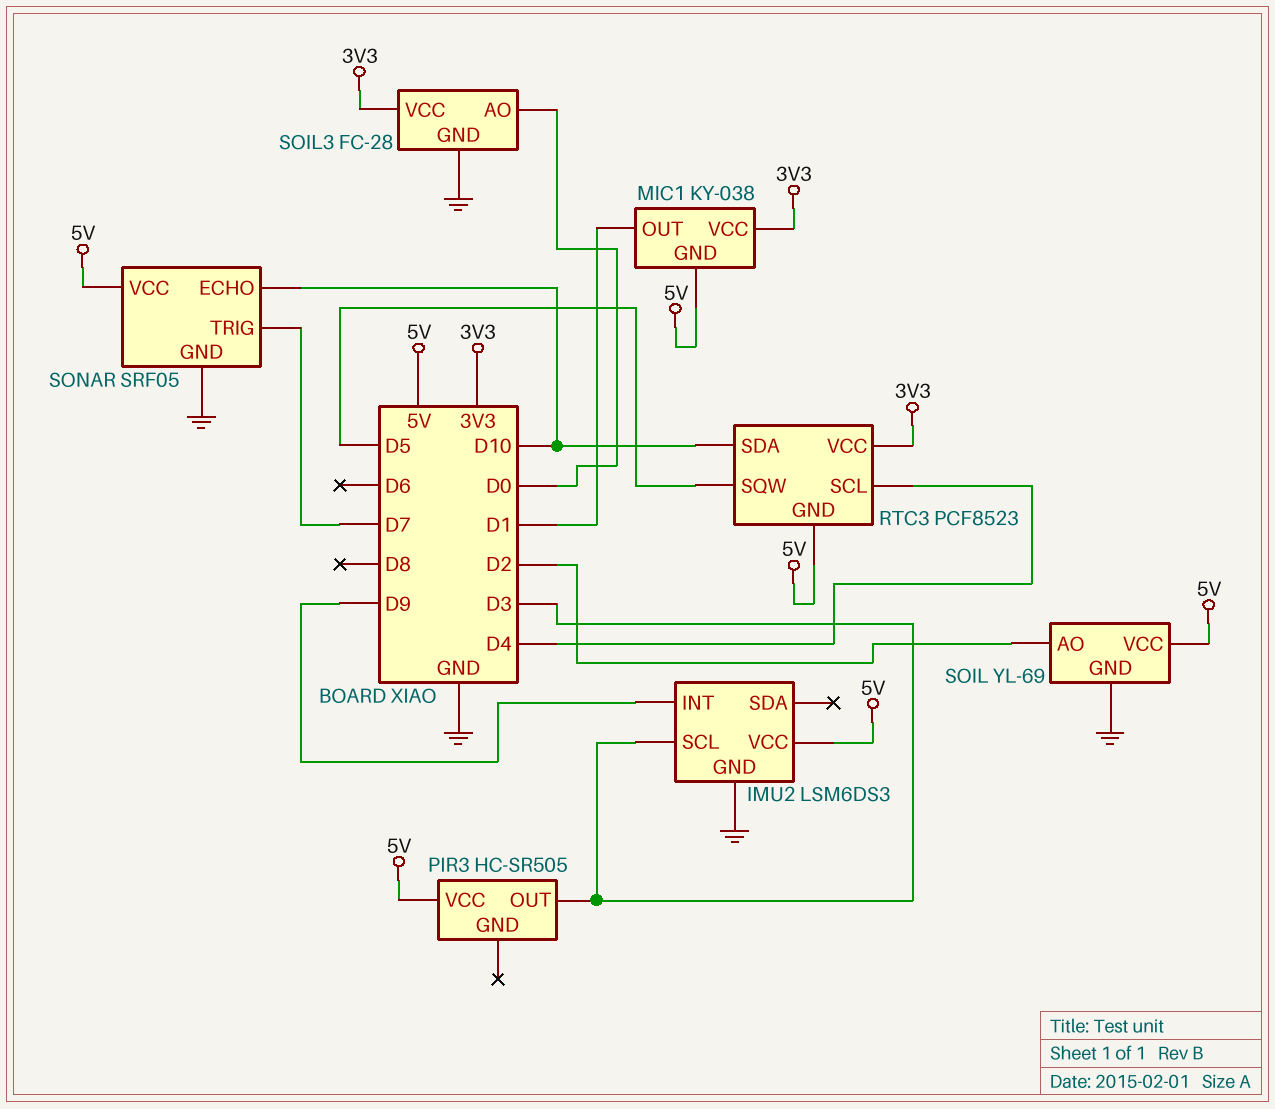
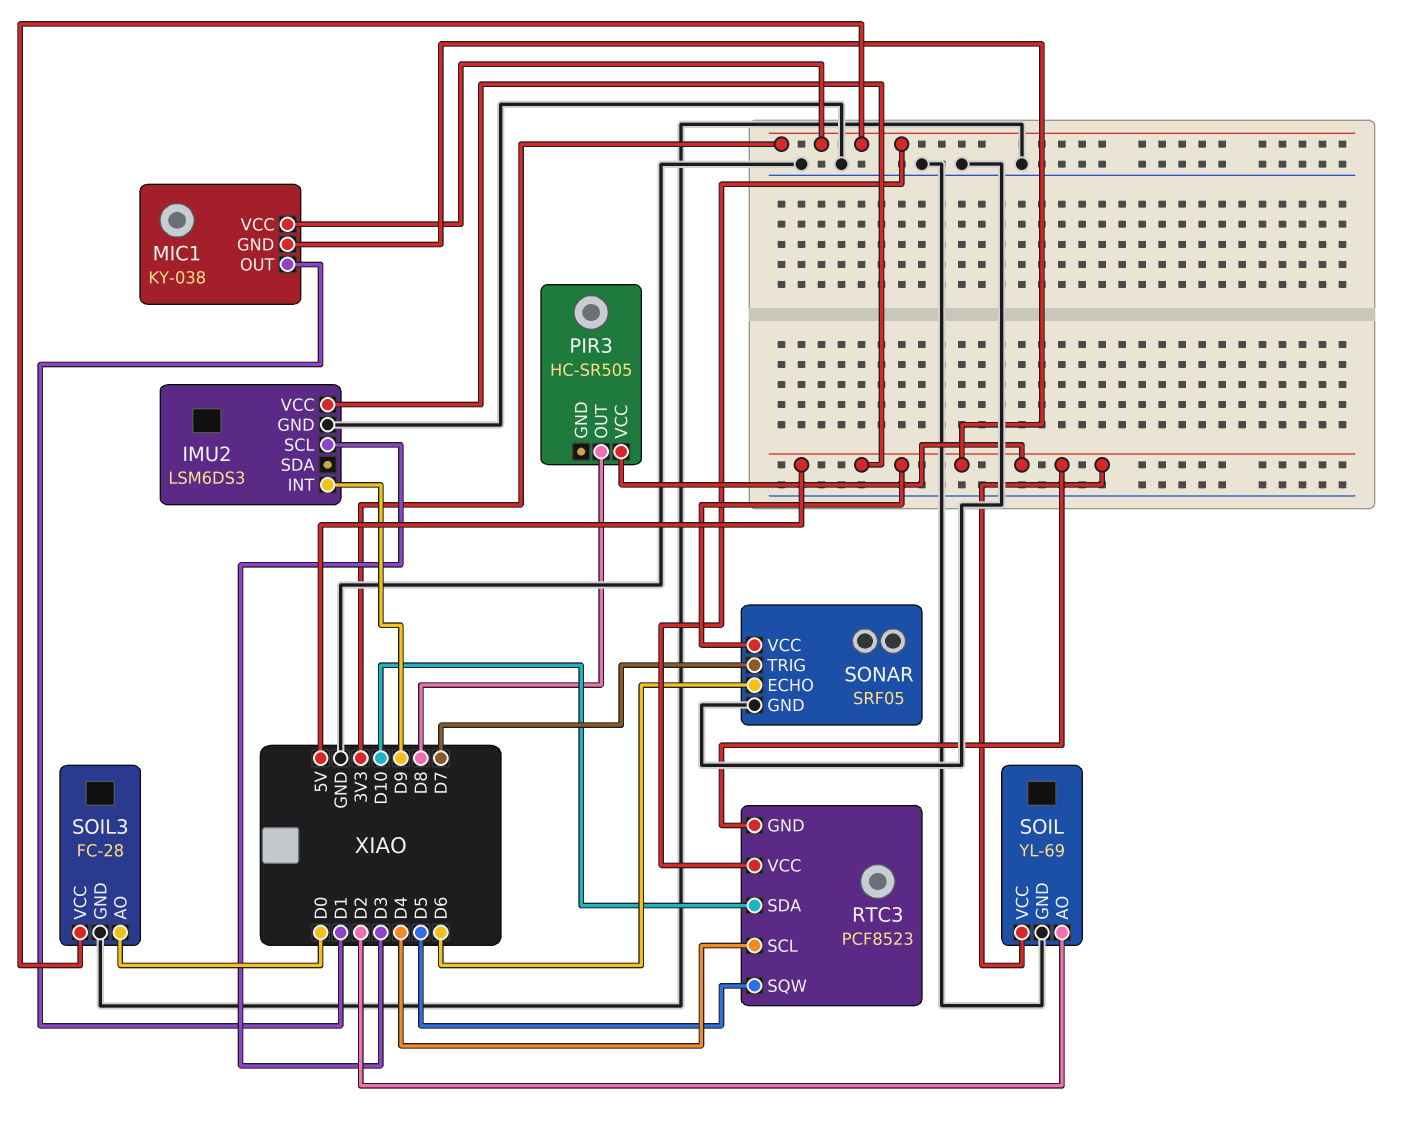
PIR3 pin OUT: D3 -> D8
SONAR pin ECHO: D10 -> D6

